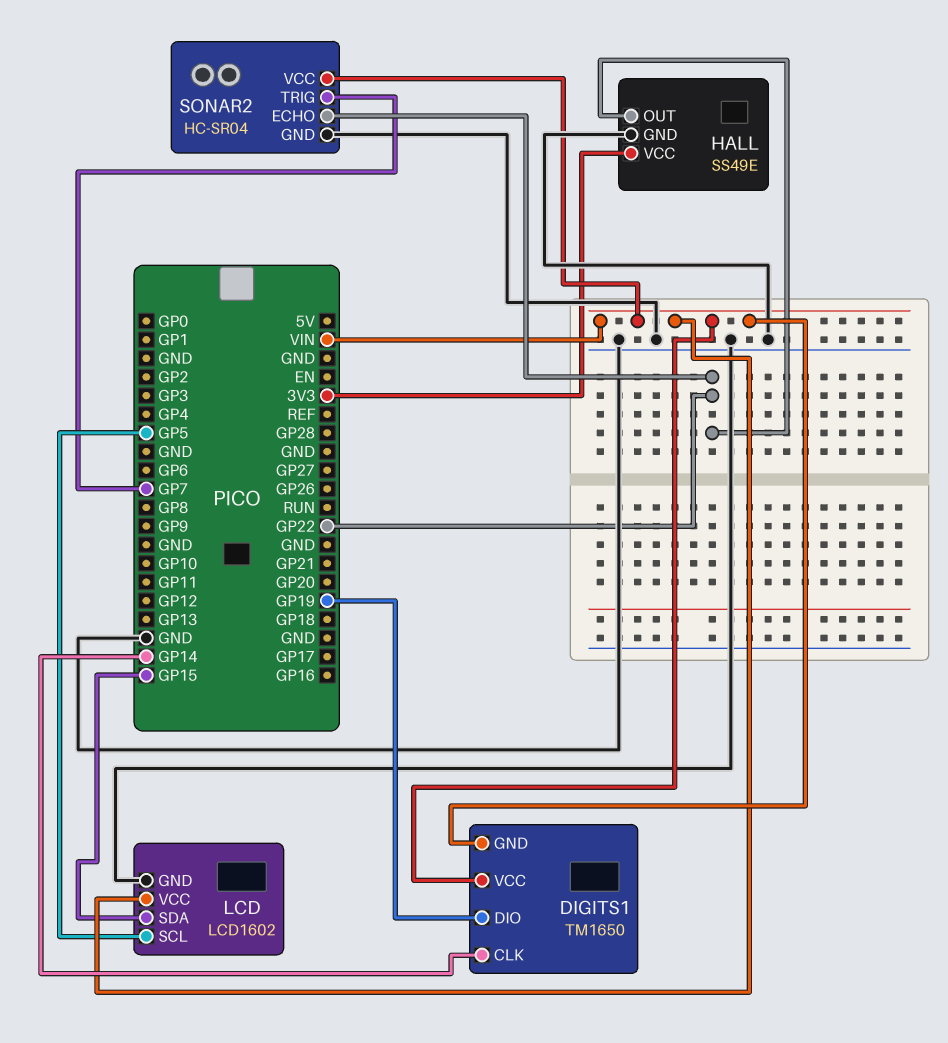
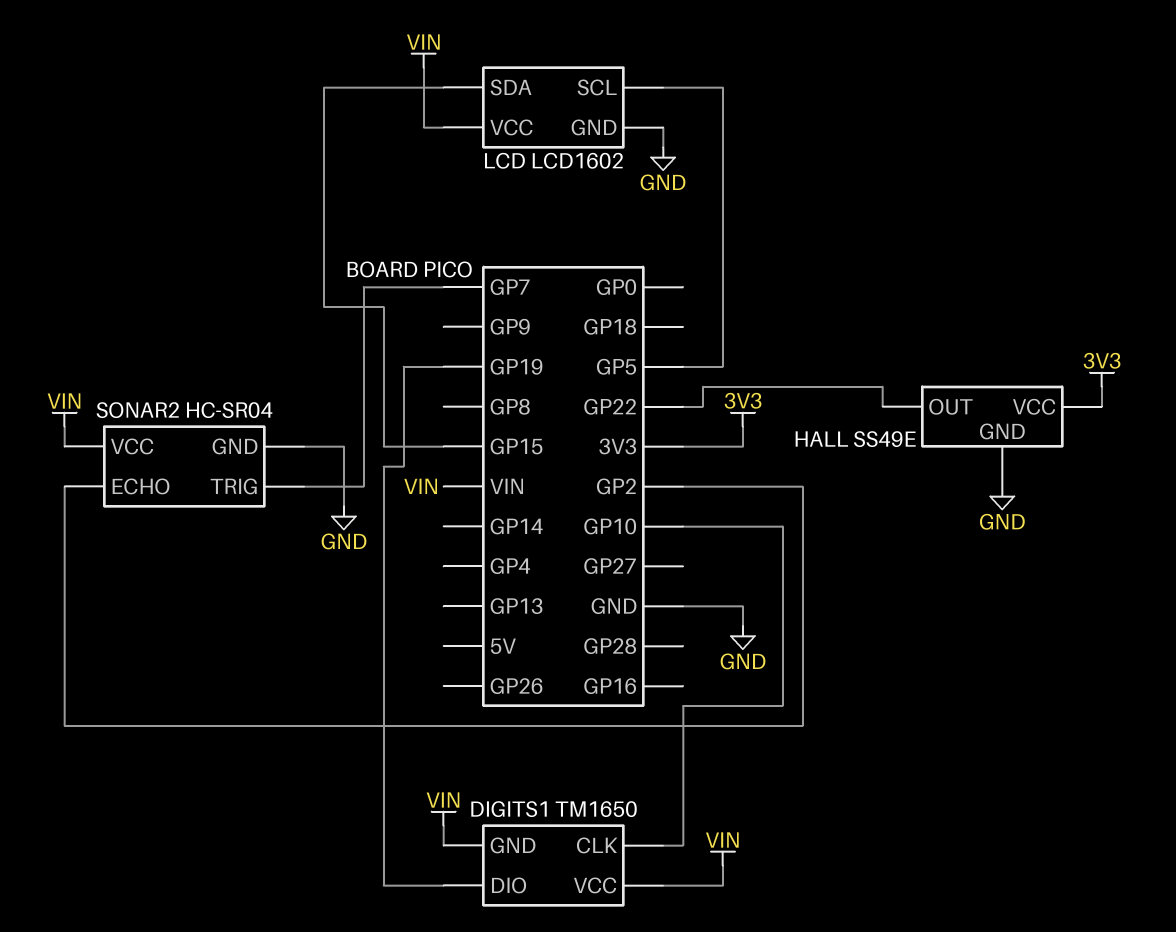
DIGITS1 pin CLK: GP14 -> GP10
SONAR2 pin ECHO: GP22 -> GP2

